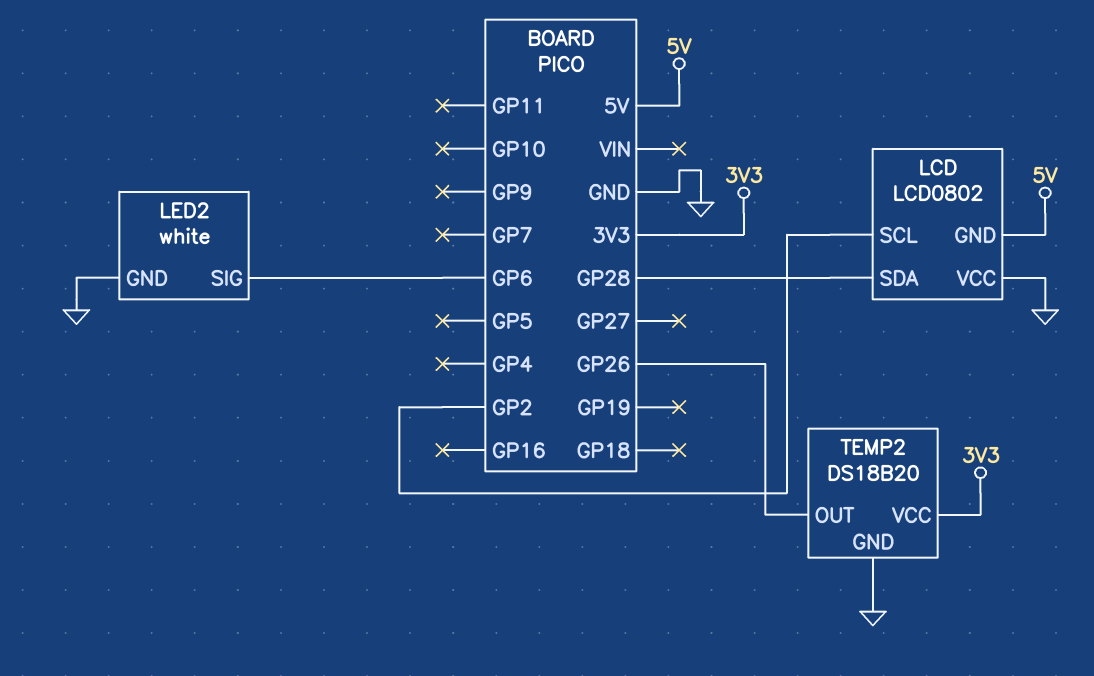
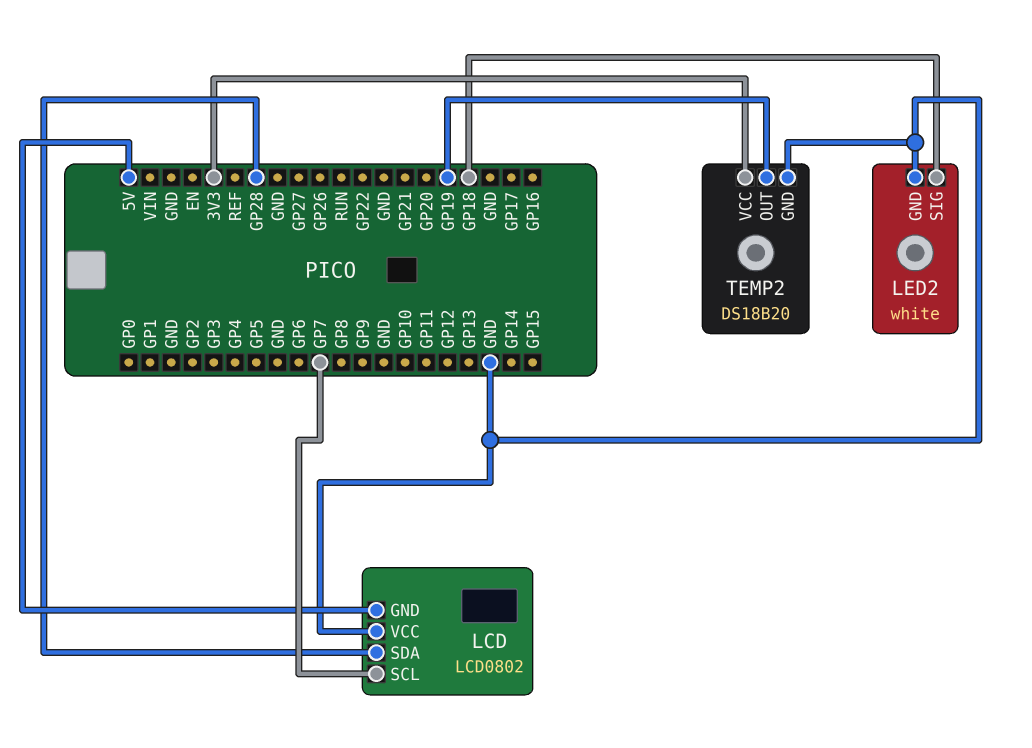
LCD pin SCL: GP2 -> GP7
LED2 pin SIG: GP6 -> GP18
TEMP2 pin OUT: GP26 -> GP19

